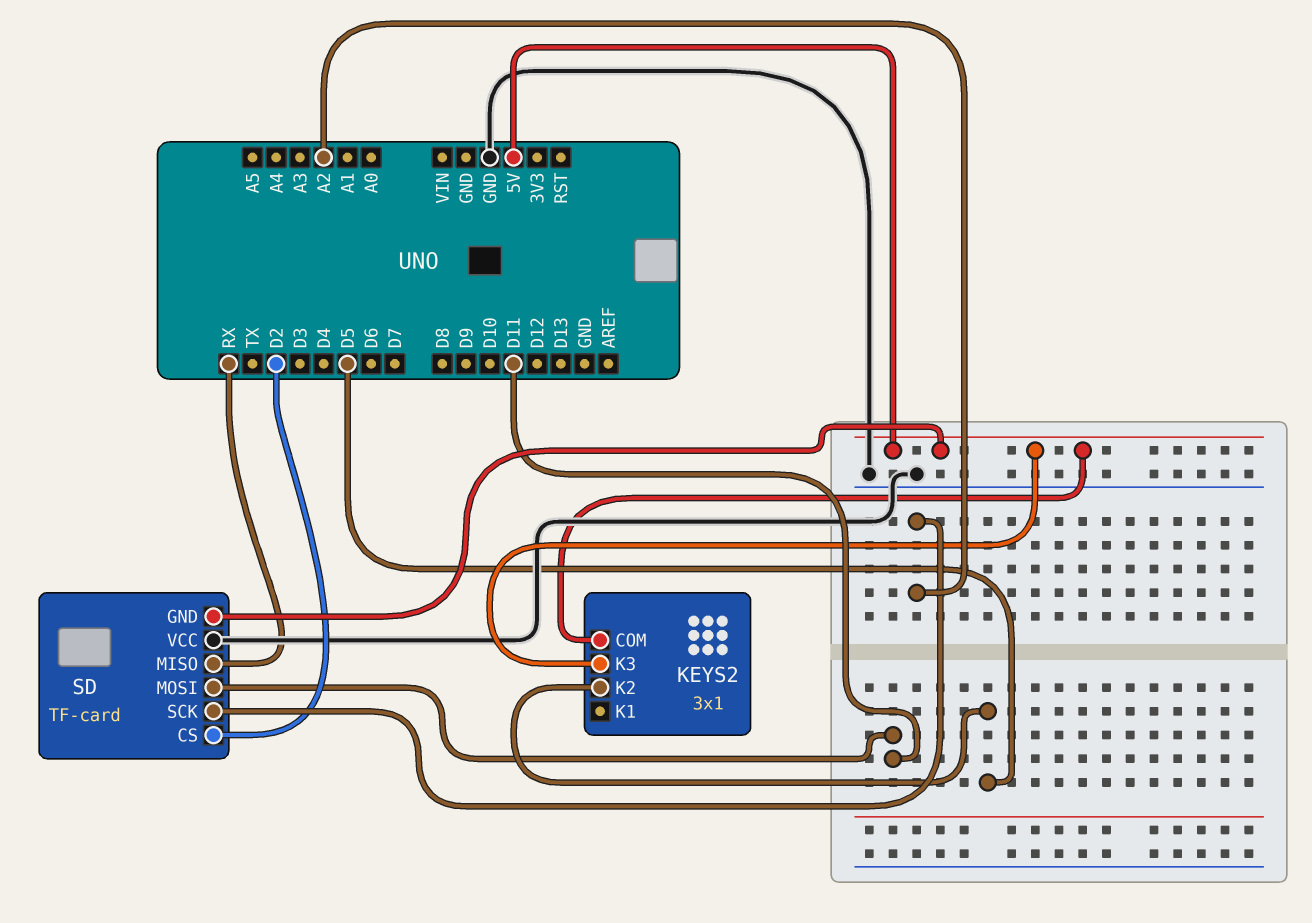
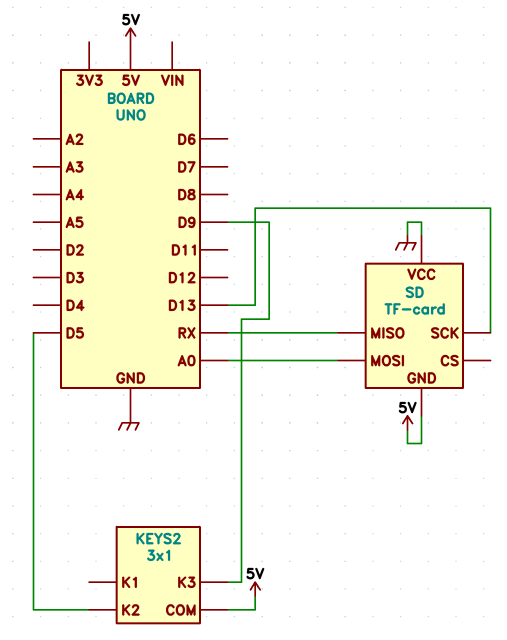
KEYS2 pin K3: 5V -> D9
SD pin CS: D2 -> none
SD pin MOSI: D11 -> A0
SD pin SCK: A2 -> D13

